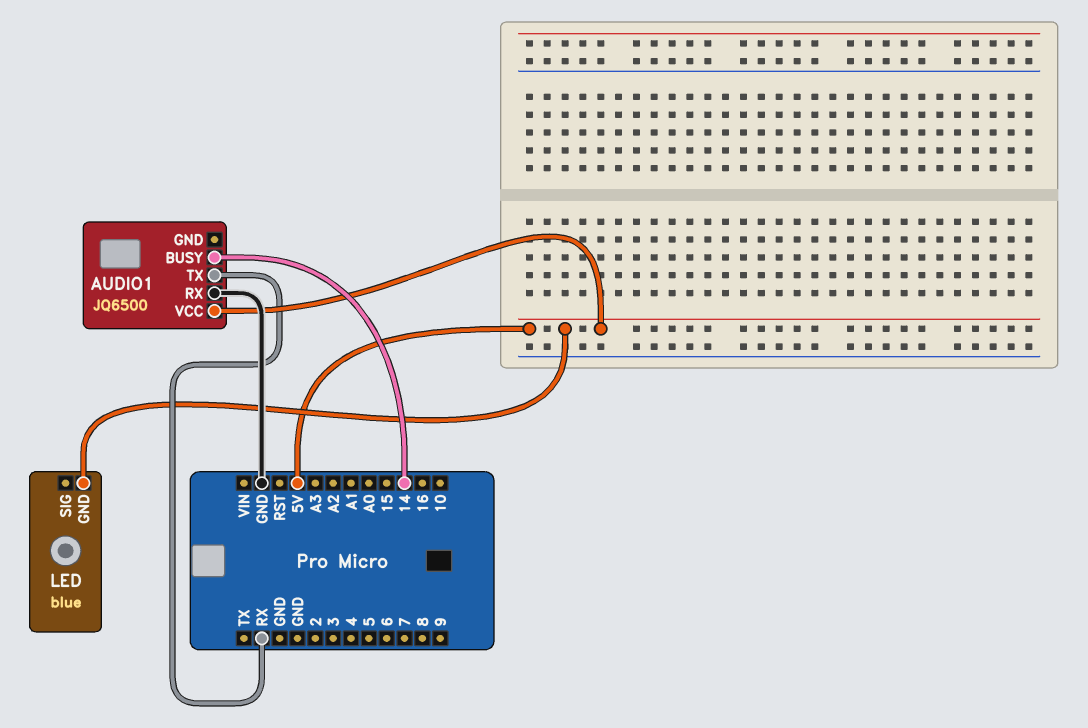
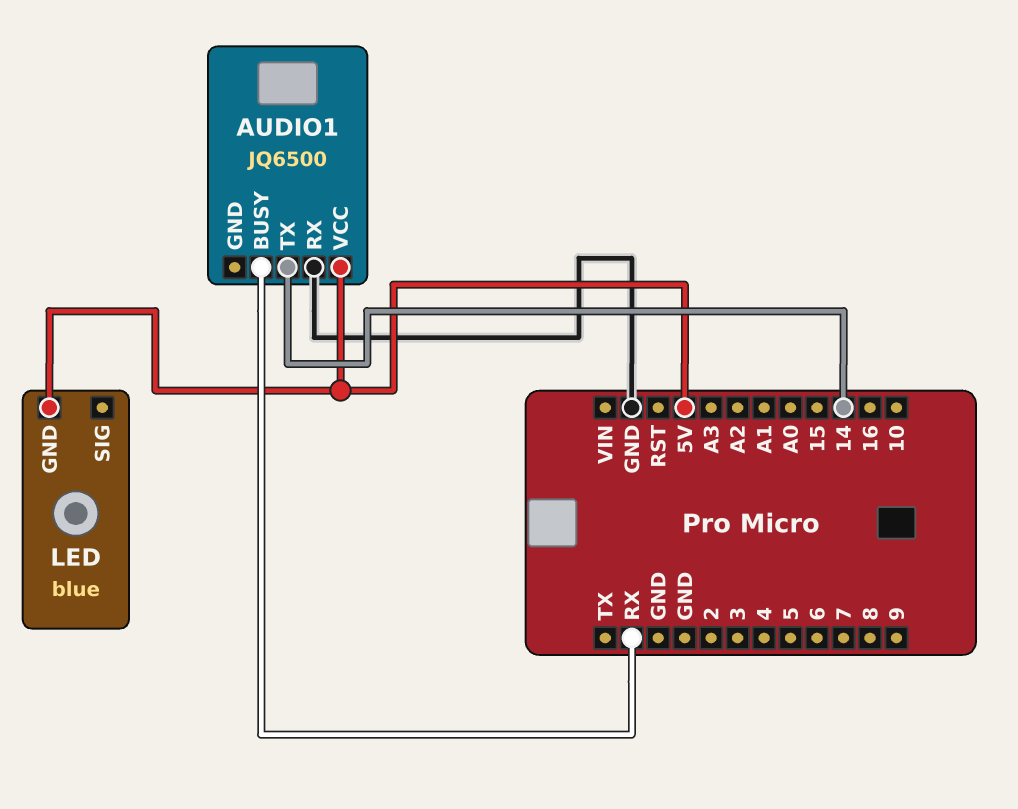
AUDIO1 pin BUSY: 14 -> RX
AUDIO1 pin TX: RX -> 14

